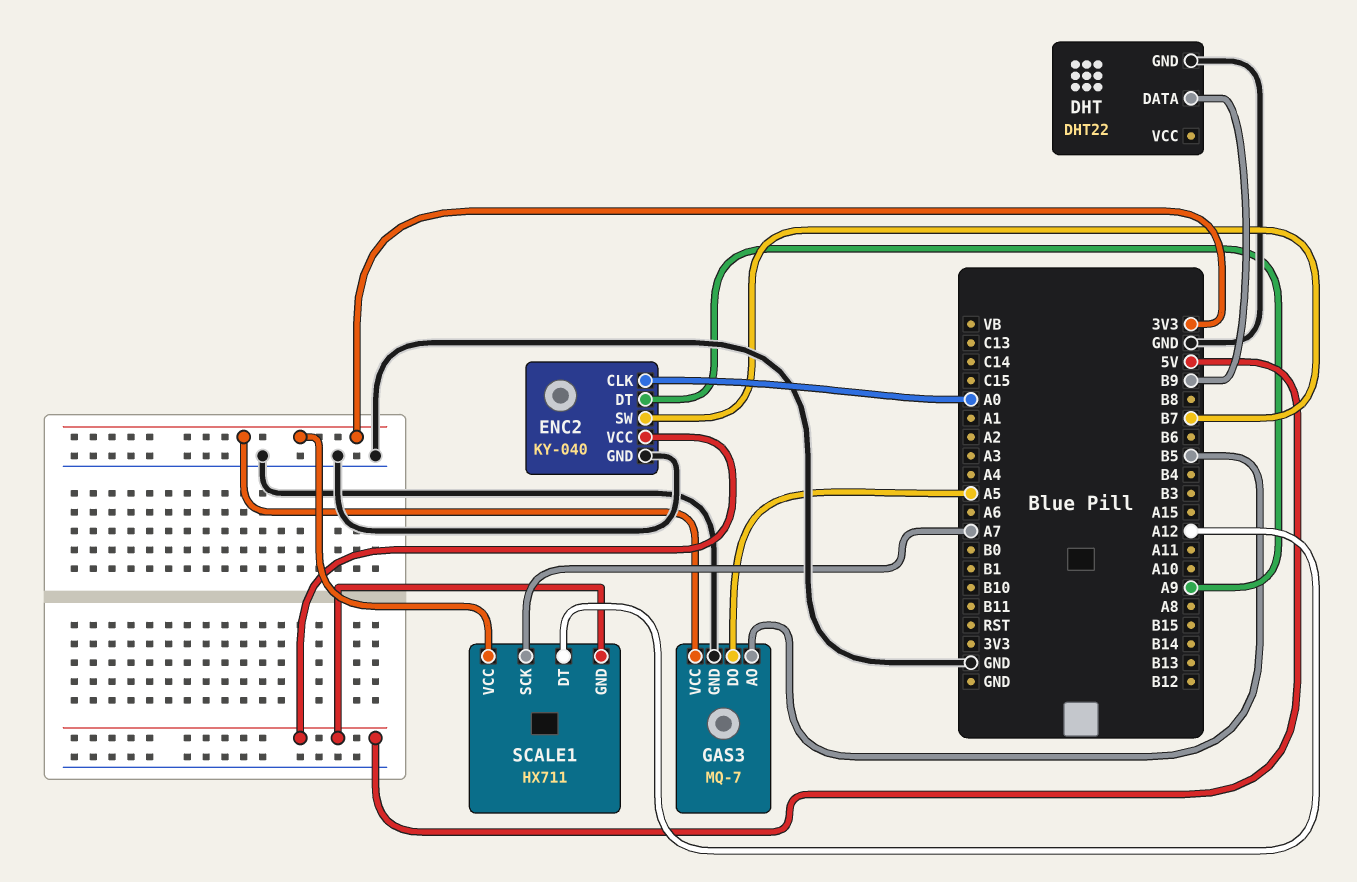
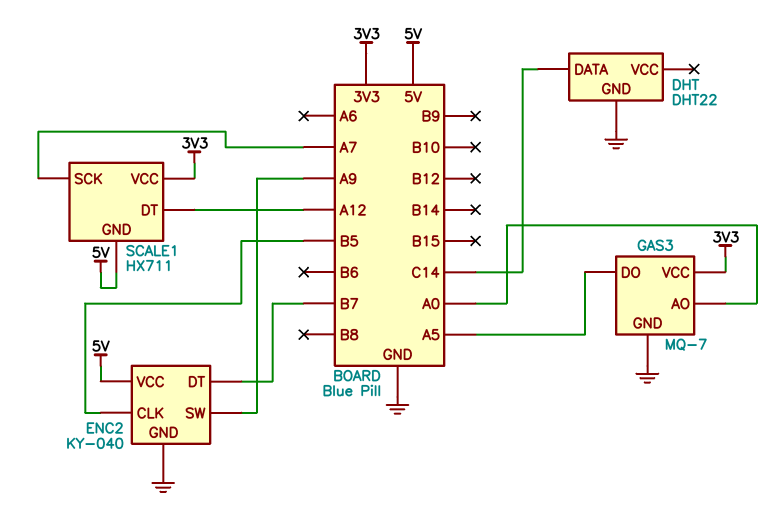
DHT pin DATA: B9 -> C14
ENC2 pin CLK: A0 -> B5
ENC2 pin DT: A9 -> B7
ENC2 pin SW: B7 -> A9
GAS3 pin AO: B5 -> A0

